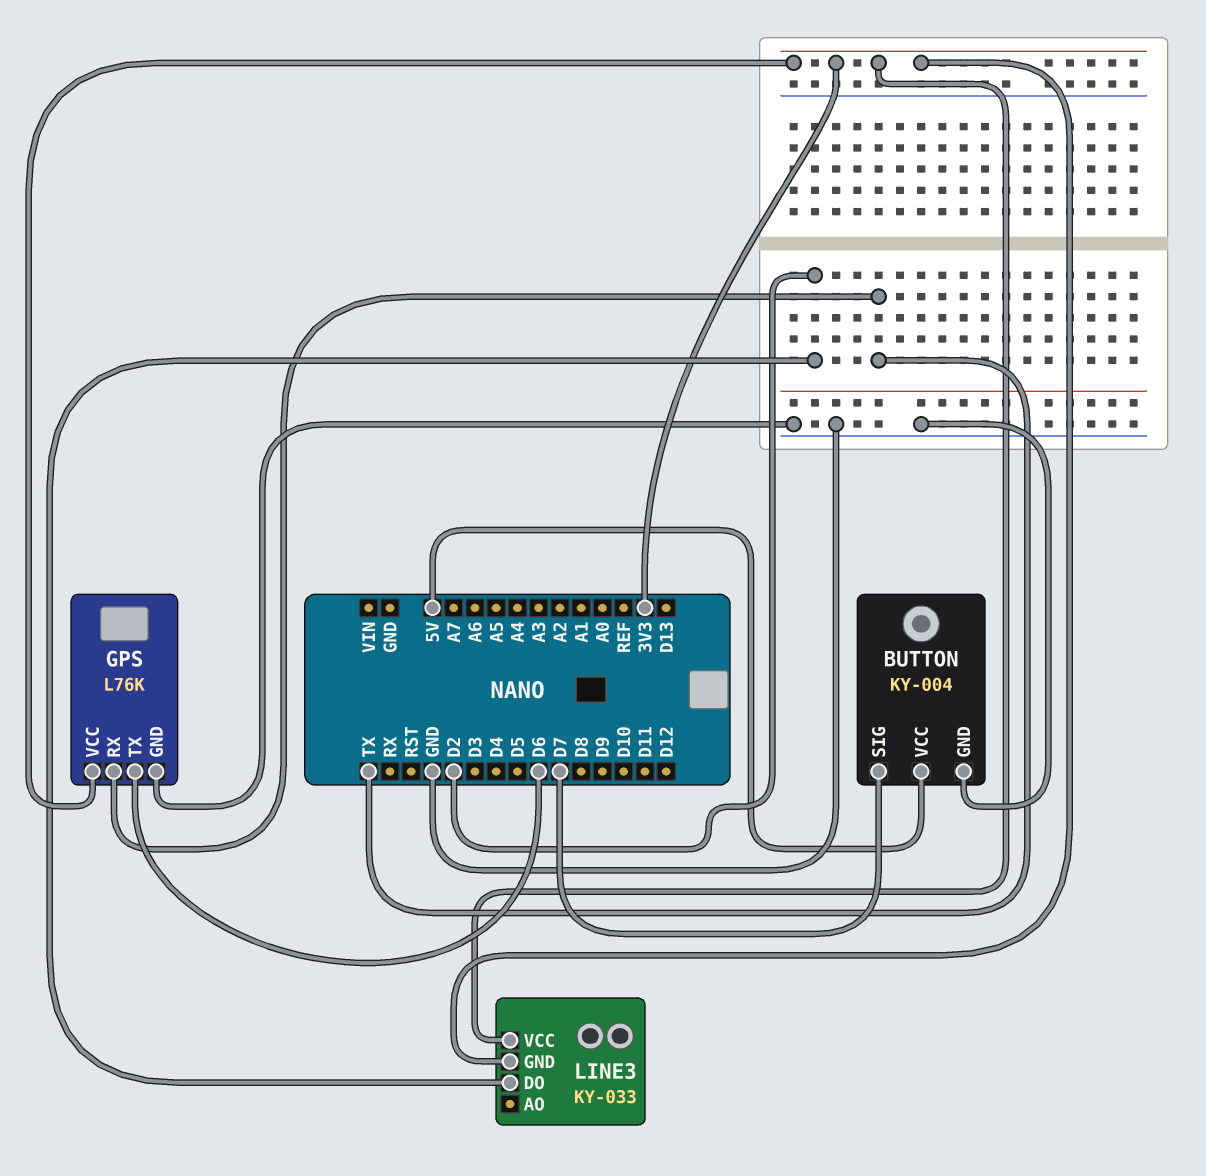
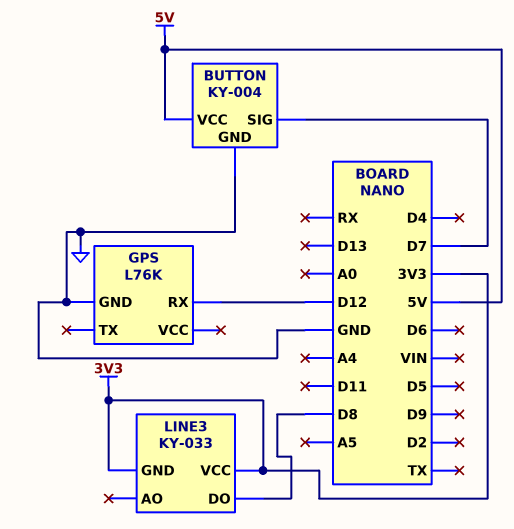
GPS pin RX: TX -> D12
GPS pin TX: D6 -> none
GPS pin VCC: 3V3 -> none
LINE3 pin DO: D2 -> D8

